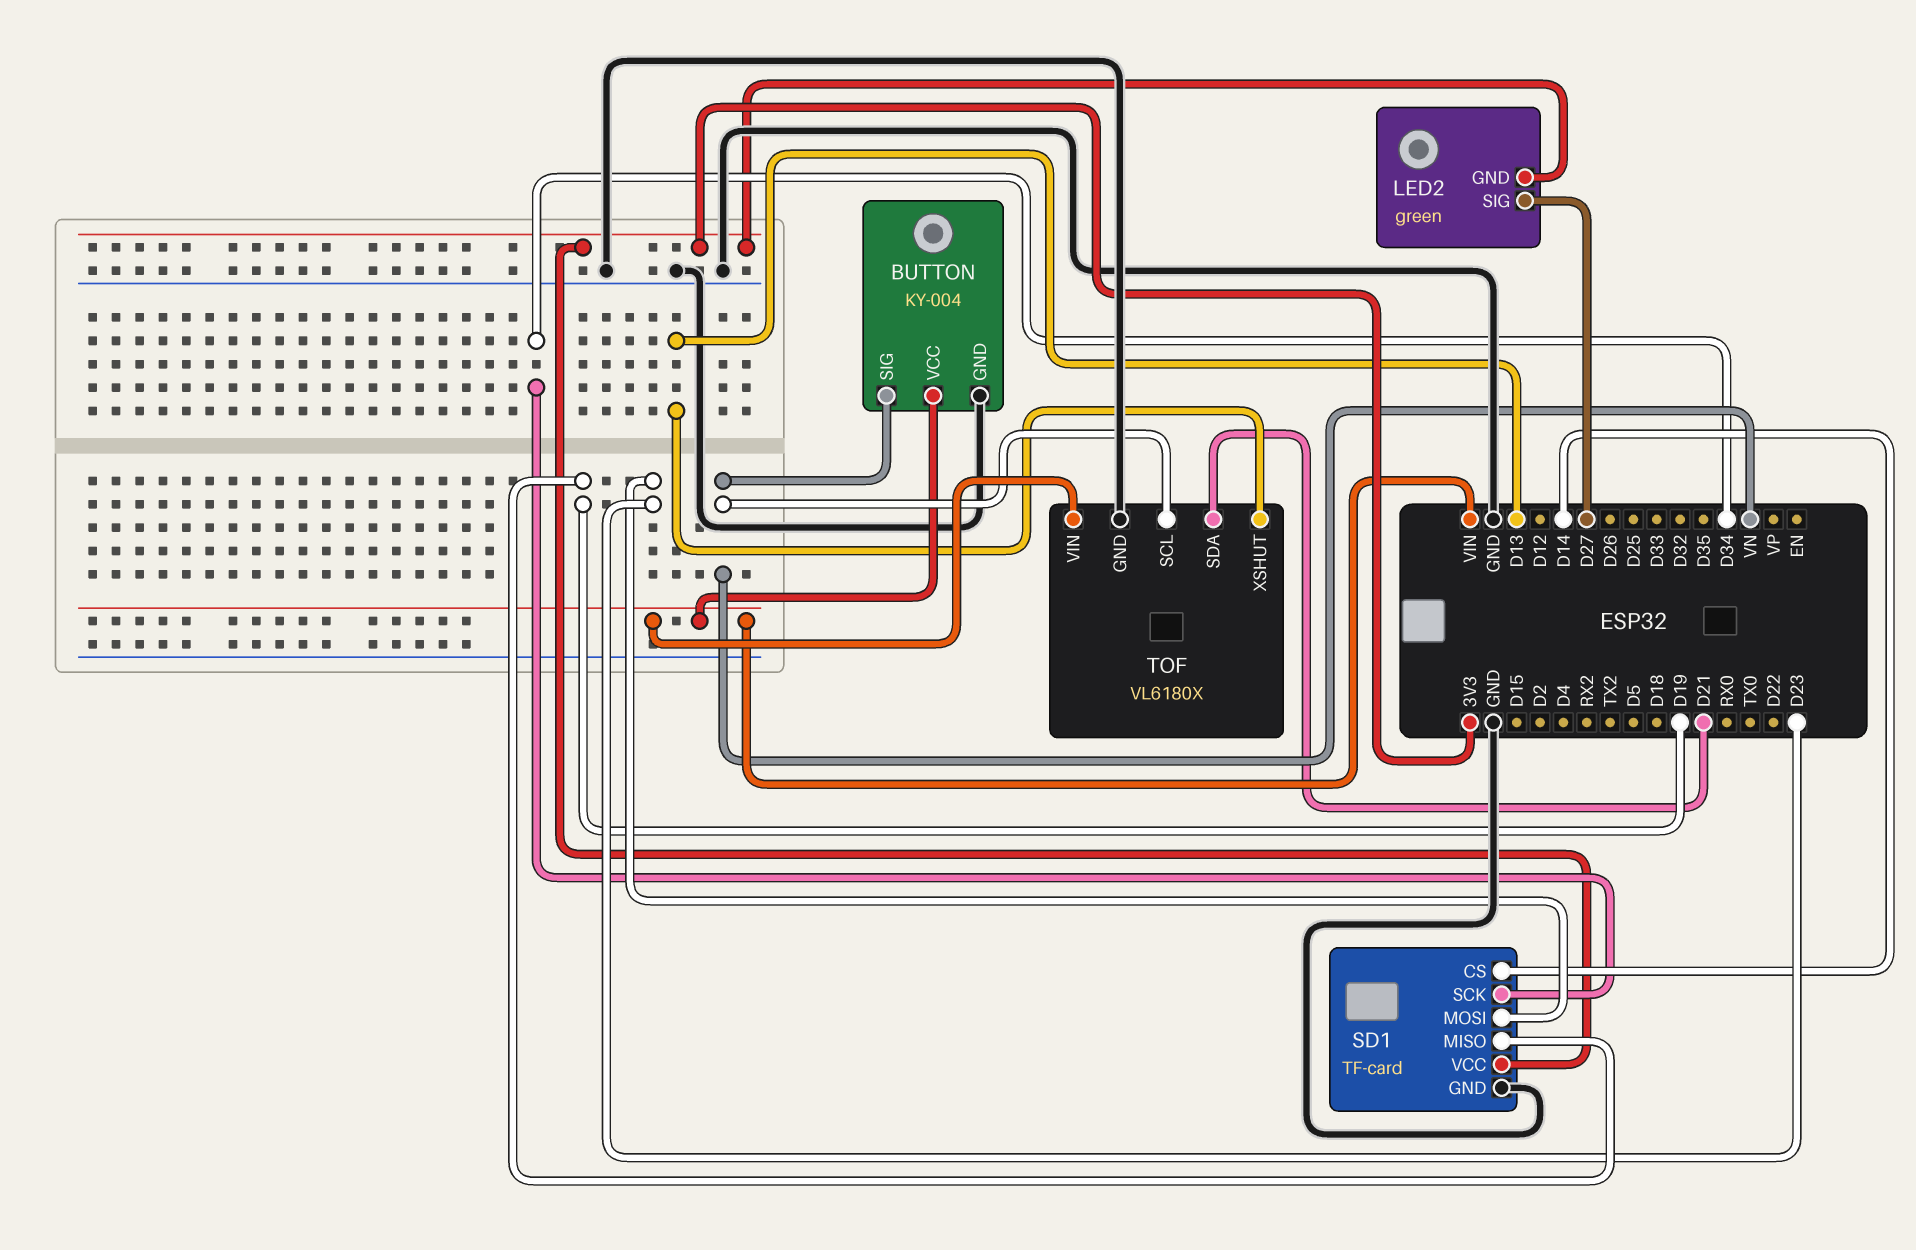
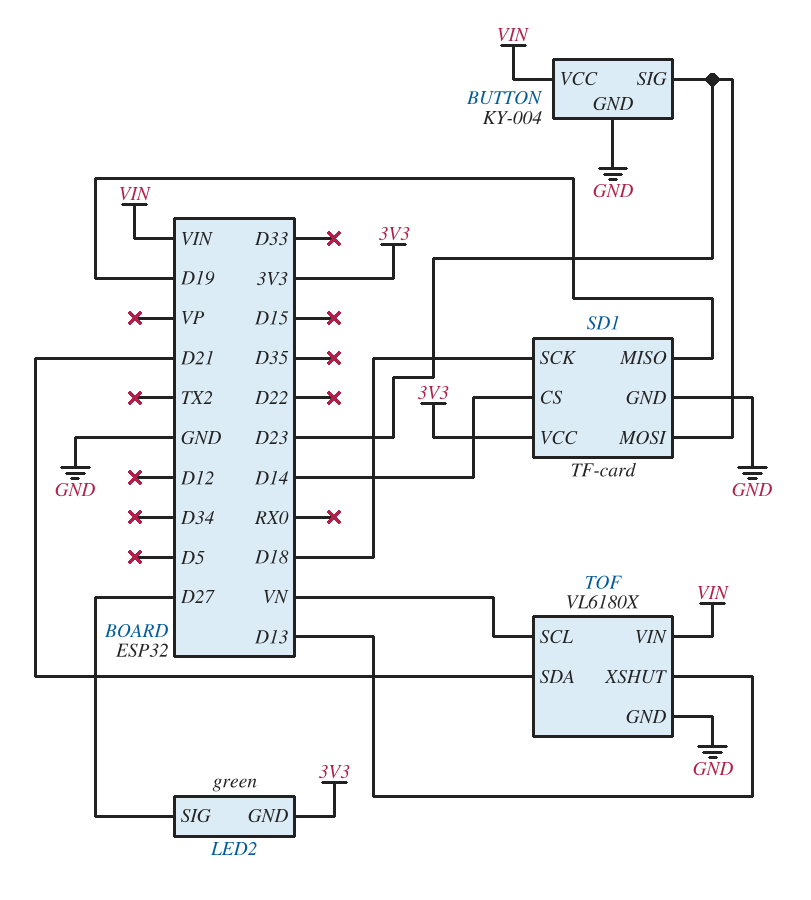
BUTTON pin SIG: VN -> D23
SD1 pin SCK: D34 -> D18

